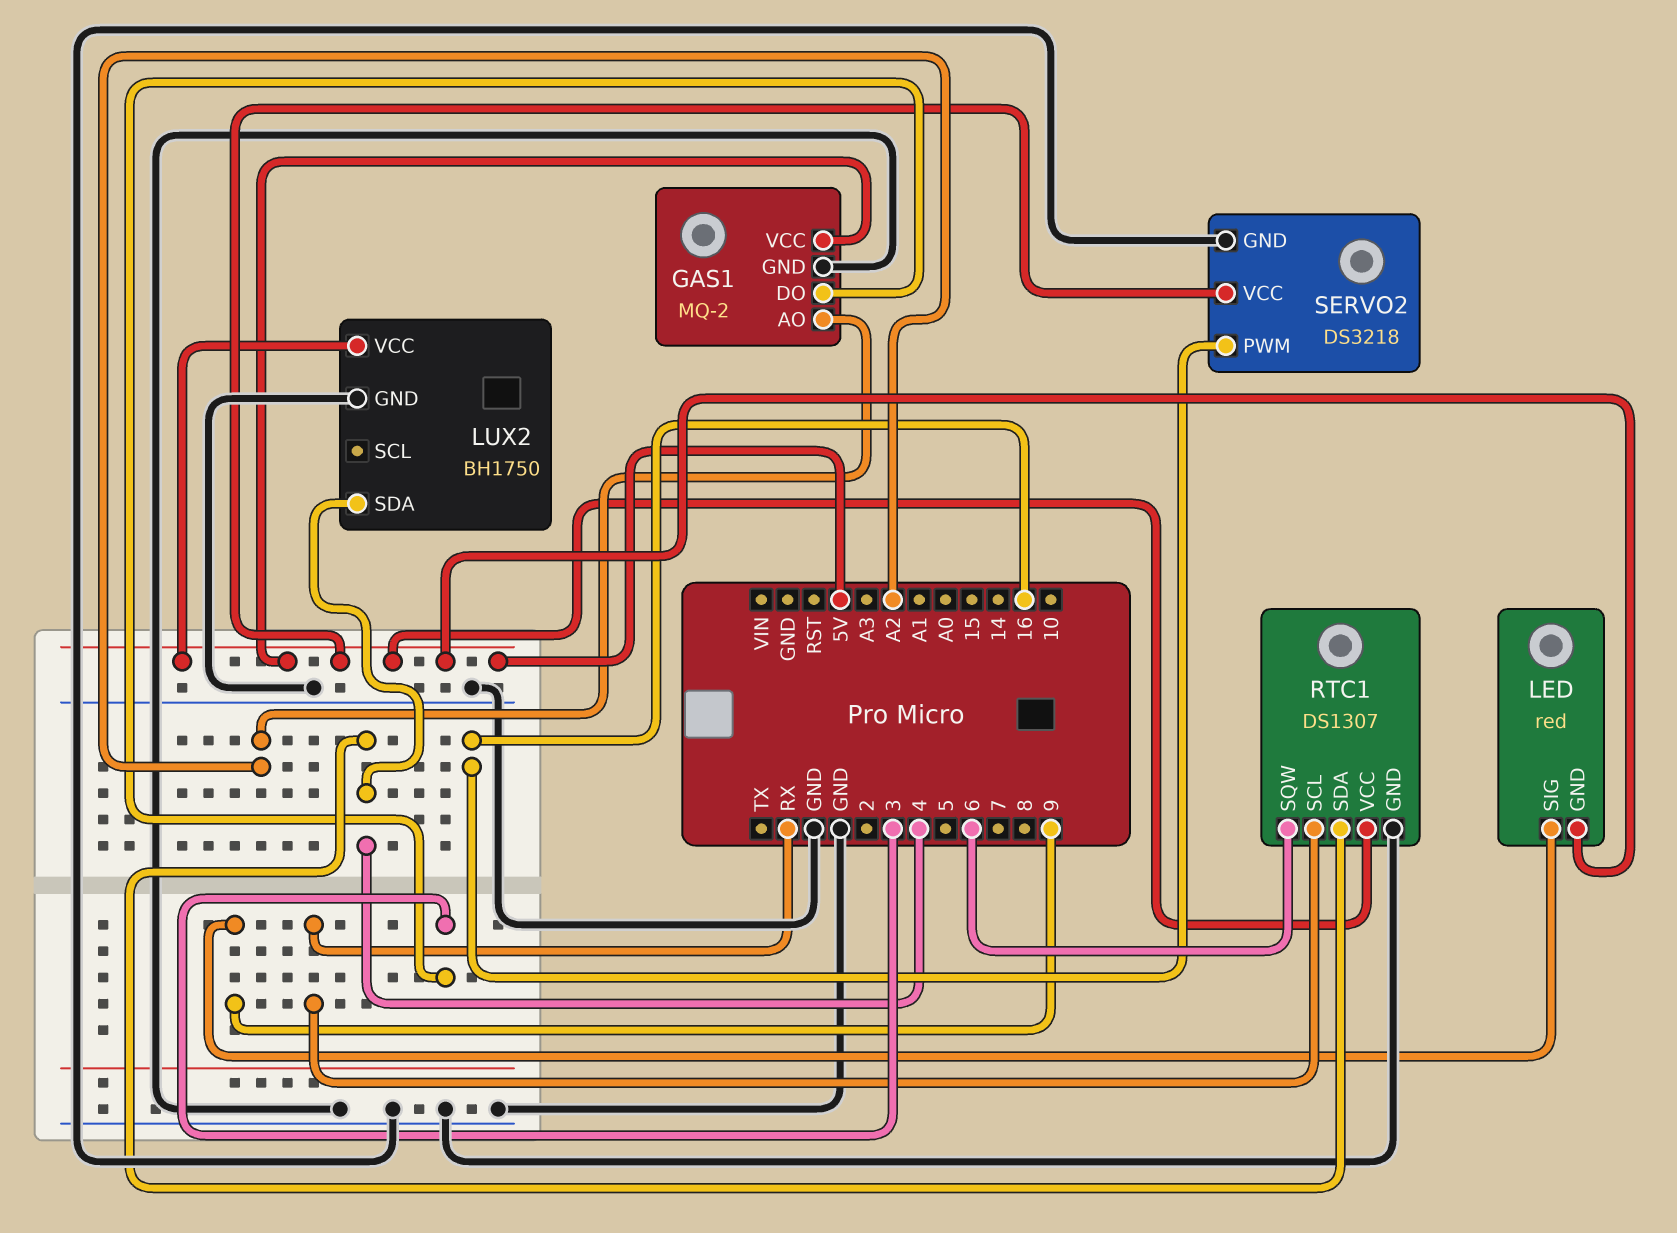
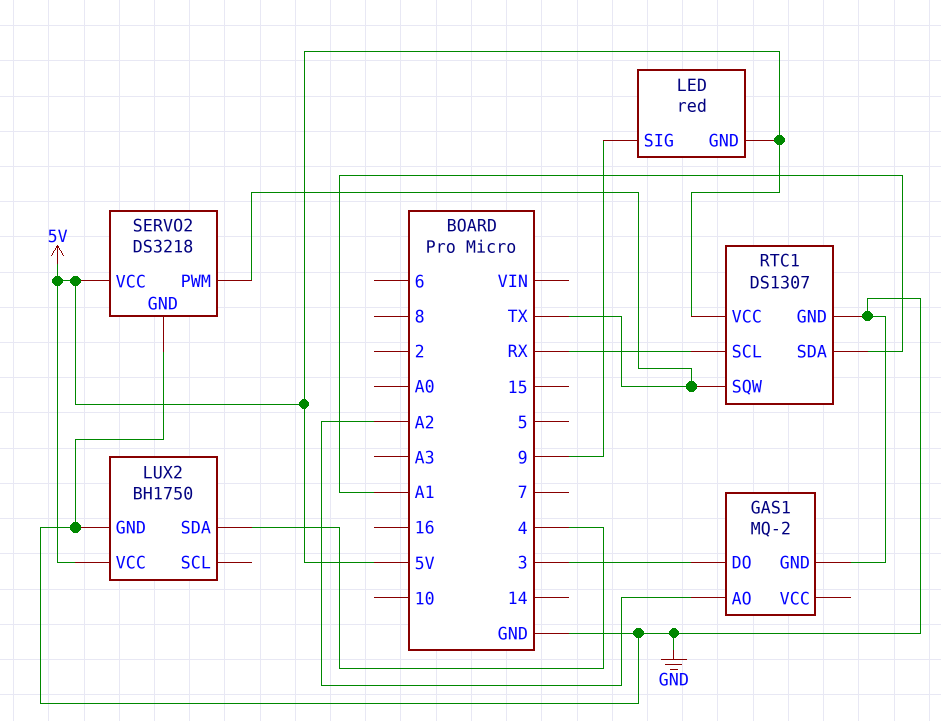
GAS1 pin VCC: 5V -> none
RTC1 pin SDA: 4 -> A1
RTC1 pin SQW: 6 -> TX
SERVO2 pin PWM: 16 -> TX

